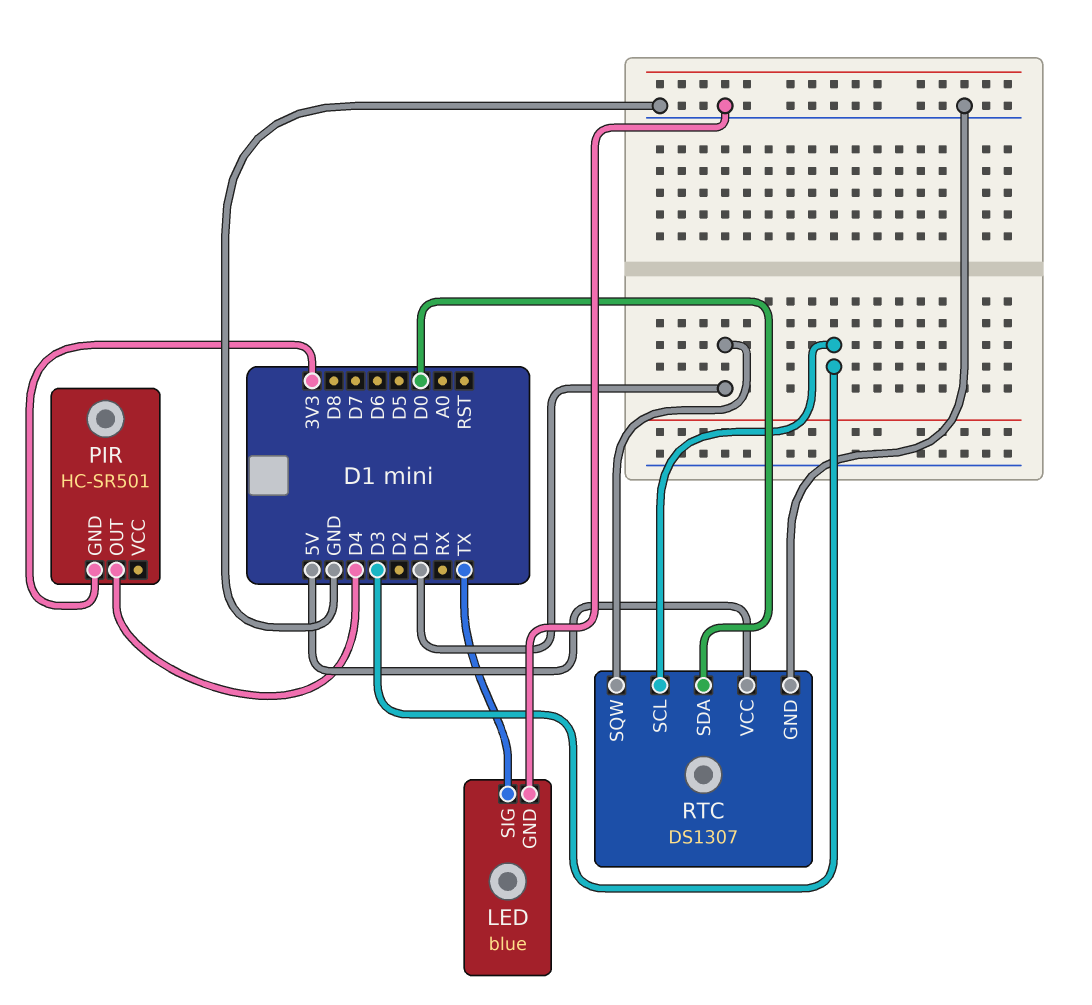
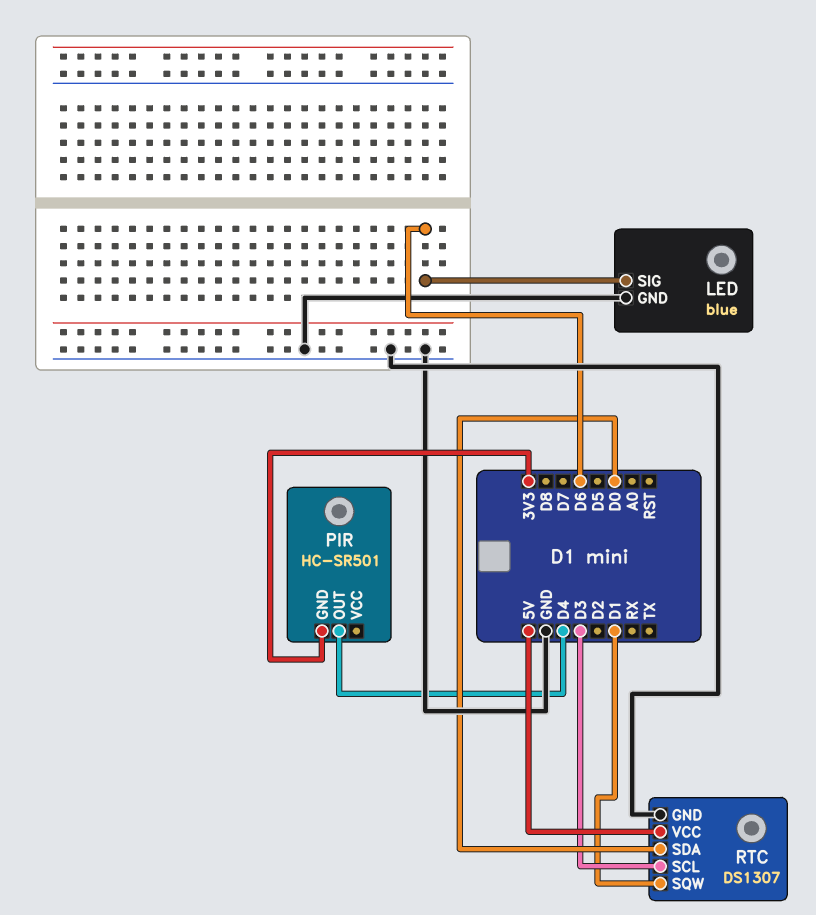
LED pin SIG: TX -> D6

